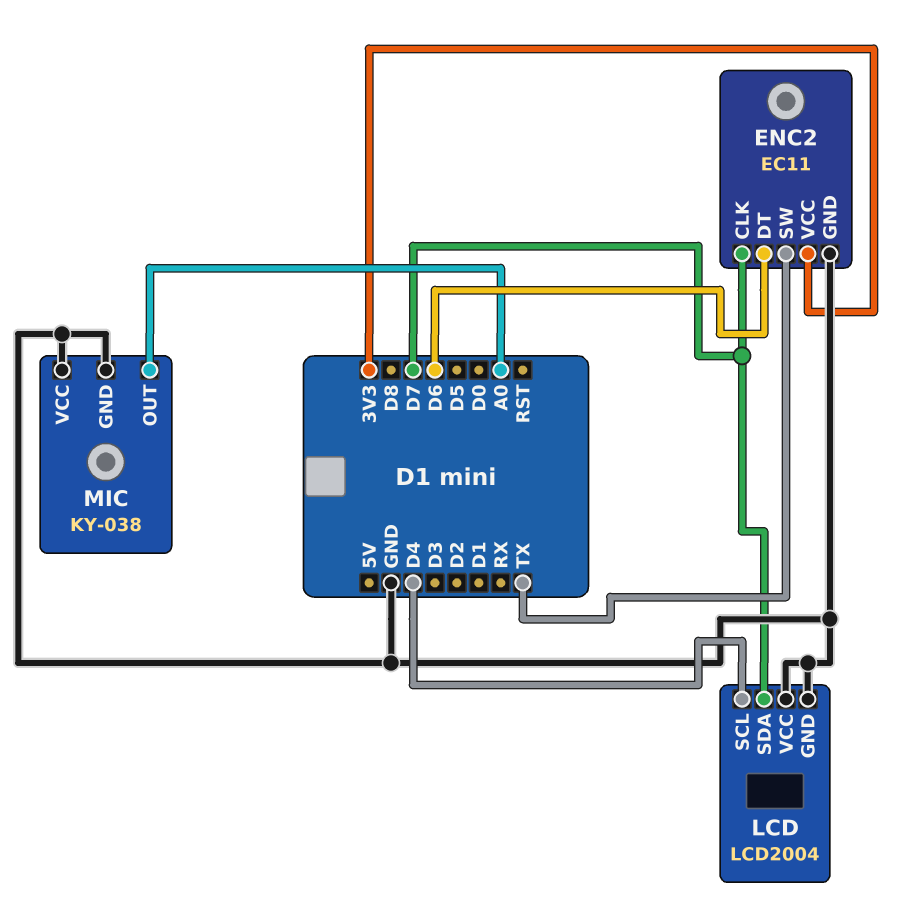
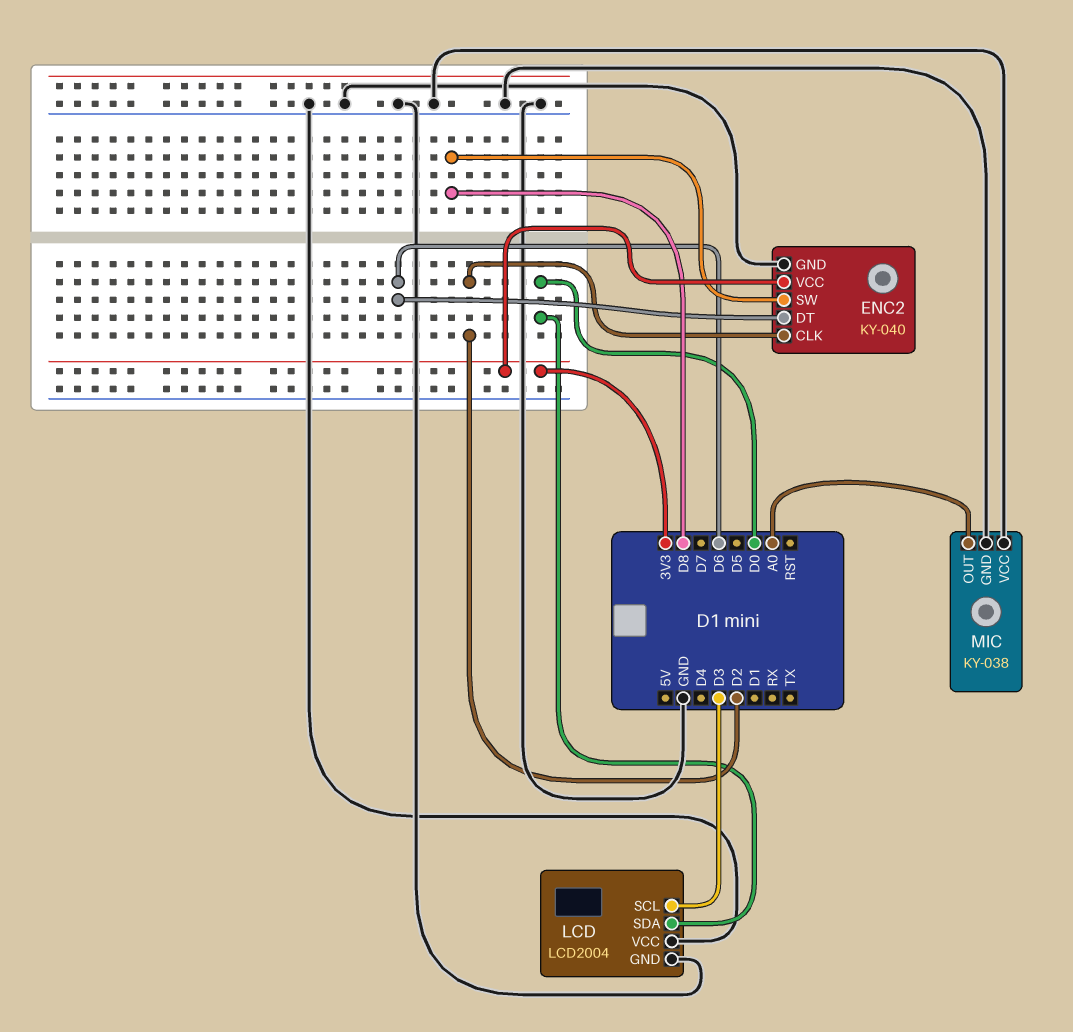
ENC2: EC11 -> KY-040
ENC2 pin CLK: D7 -> D2
ENC2 pin SW: TX -> D8
LCD pin SCL: D4 -> D3
LCD pin SDA: D7 -> D0

